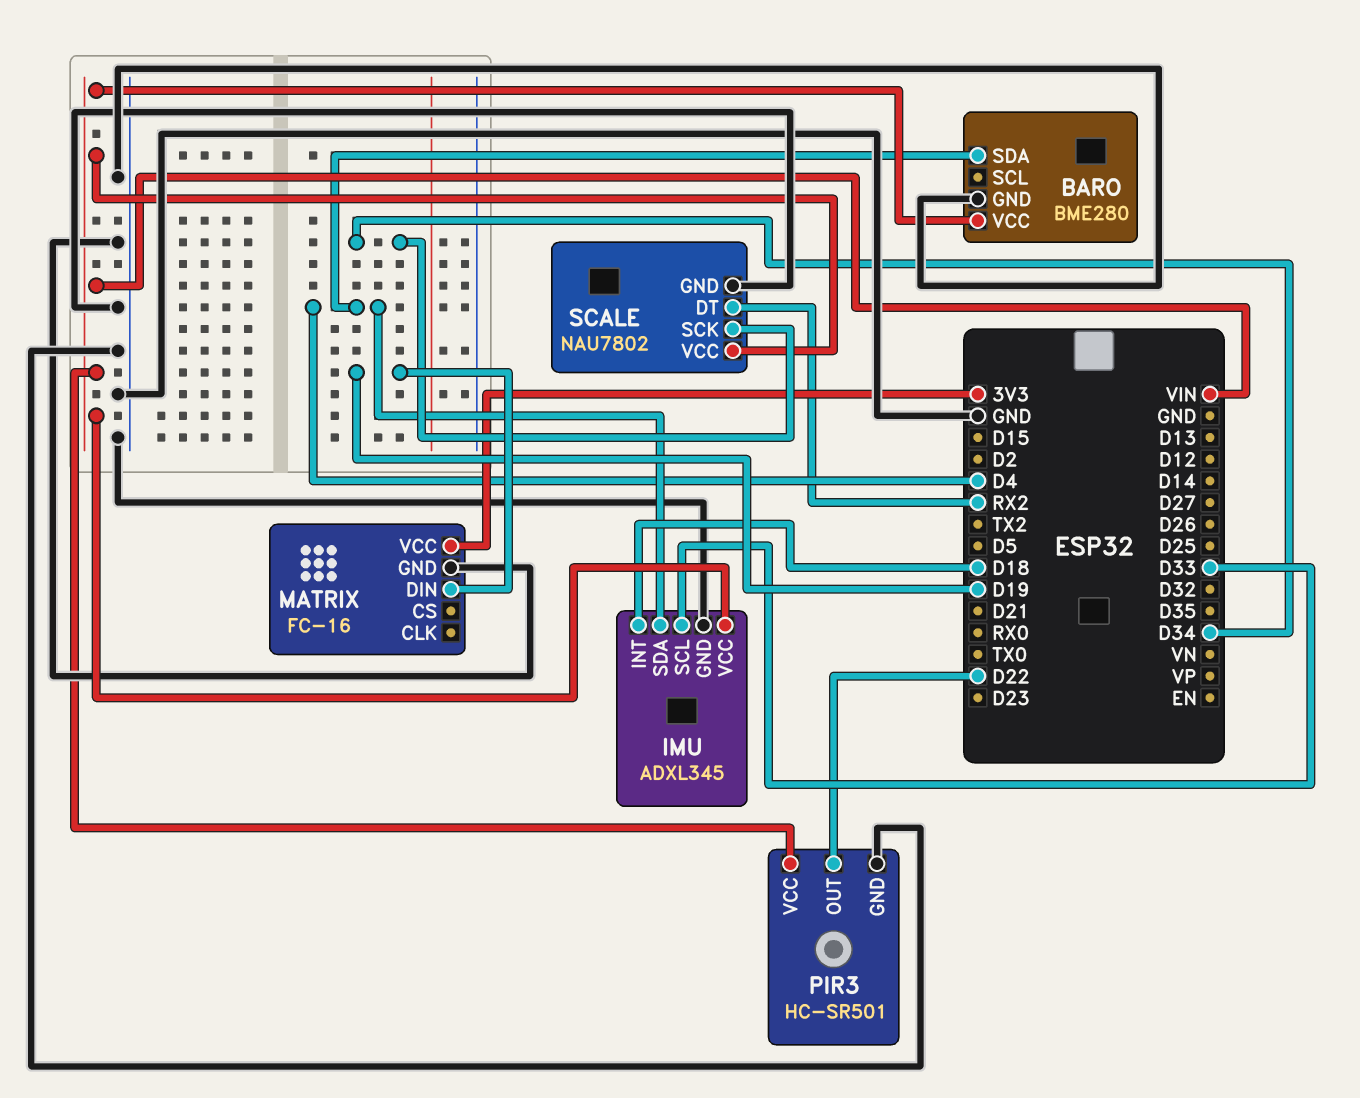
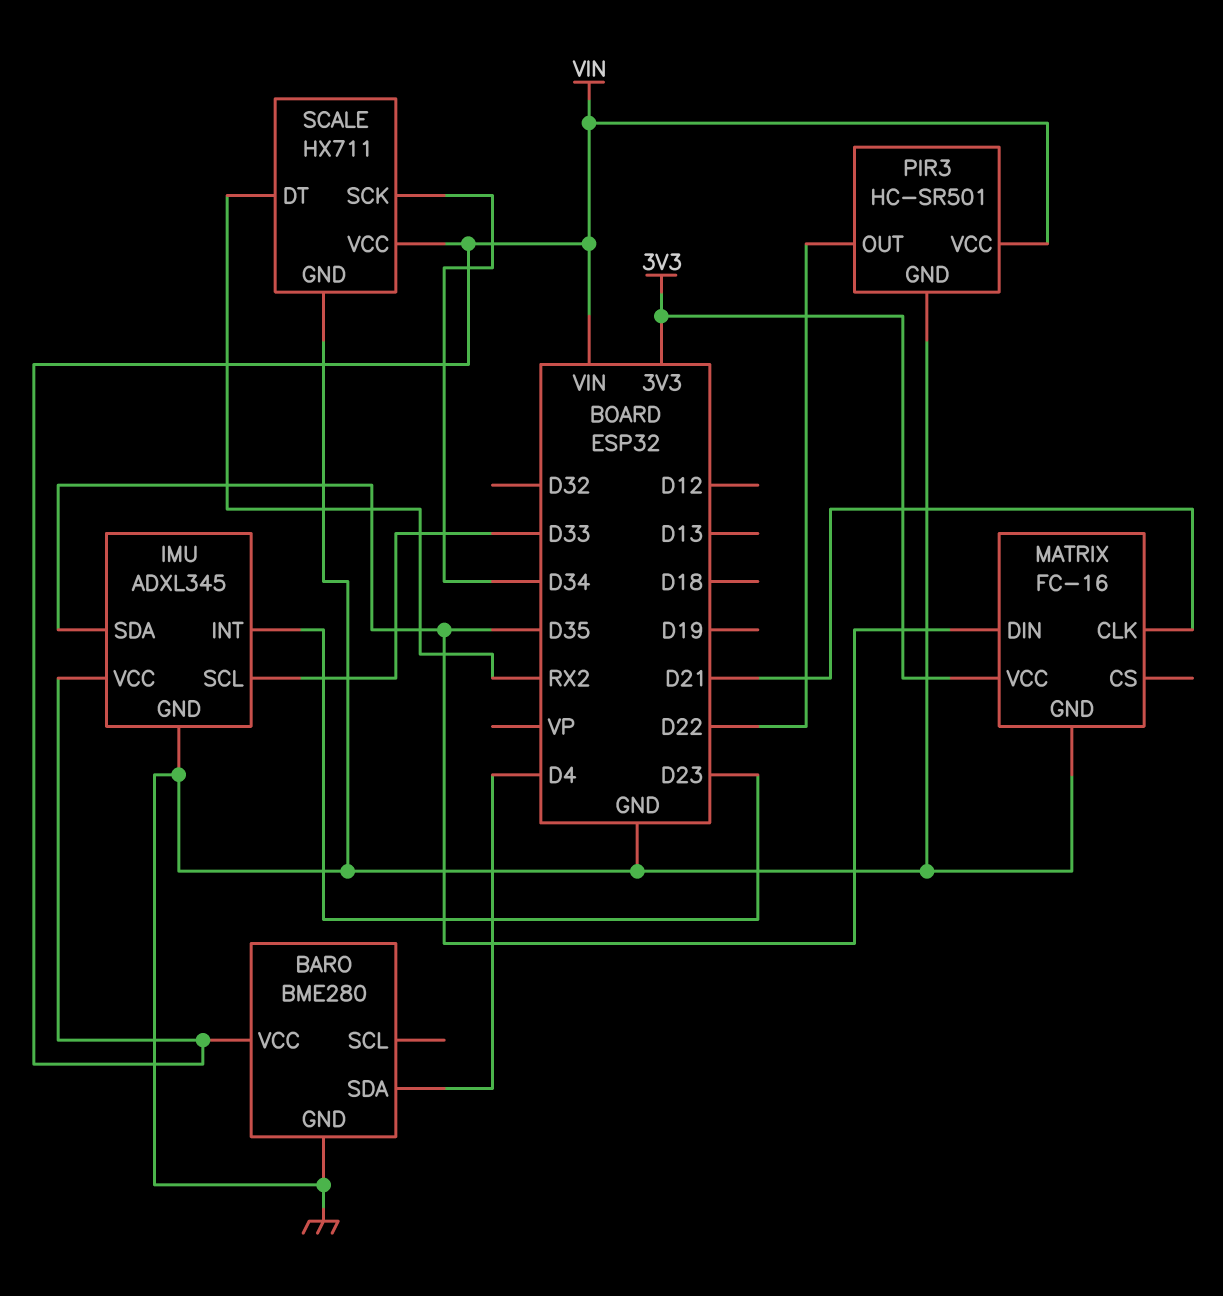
IMU pin INT: D18 -> D23
IMU pin SDA: D4 -> D35
MATRIX pin CLK: none -> D21
MATRIX pin DIN: D19 -> D35
SCALE: NAU7802 -> HX711

